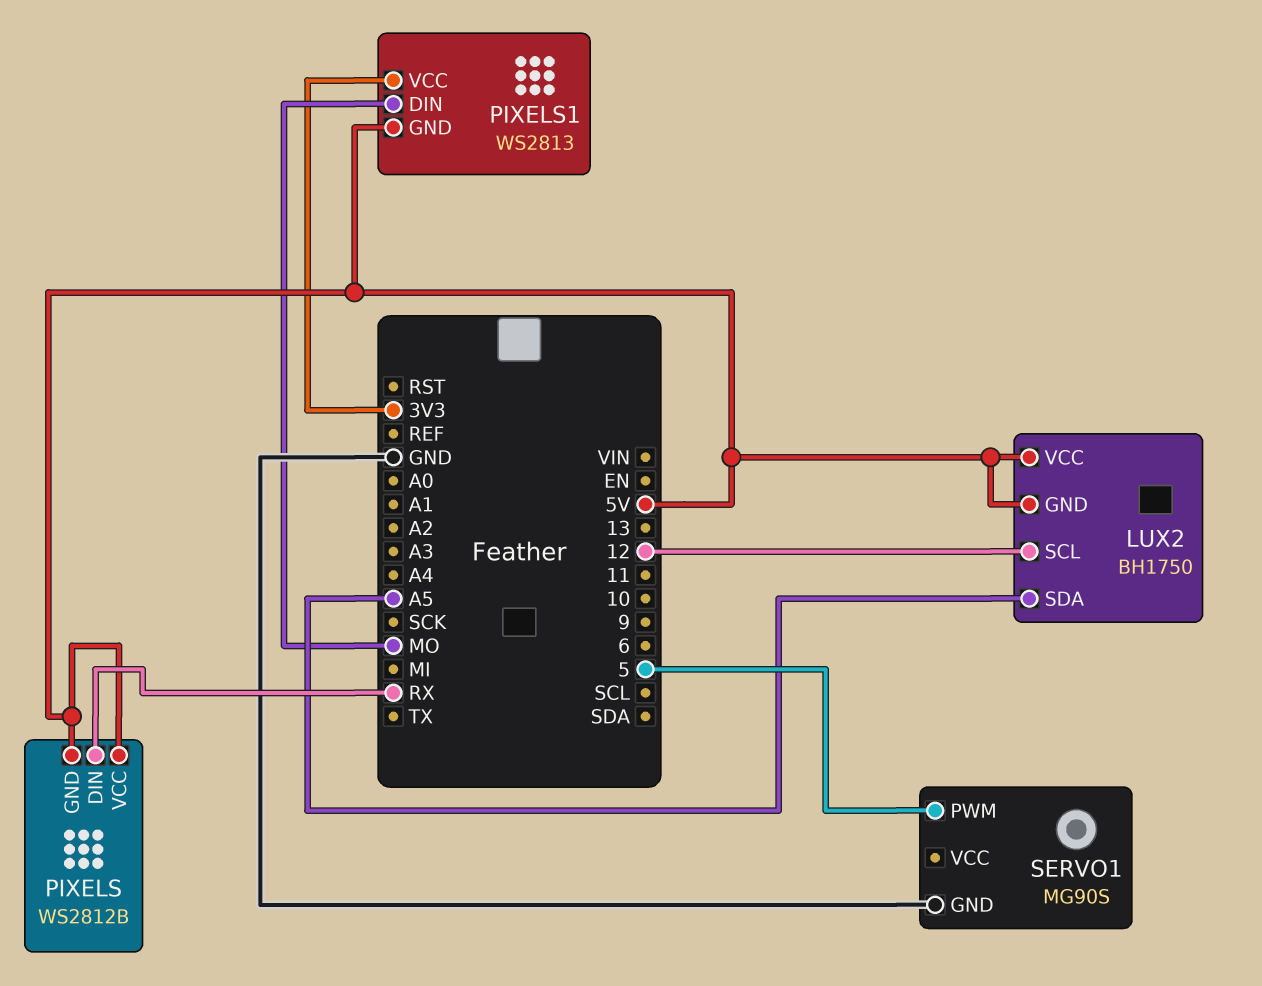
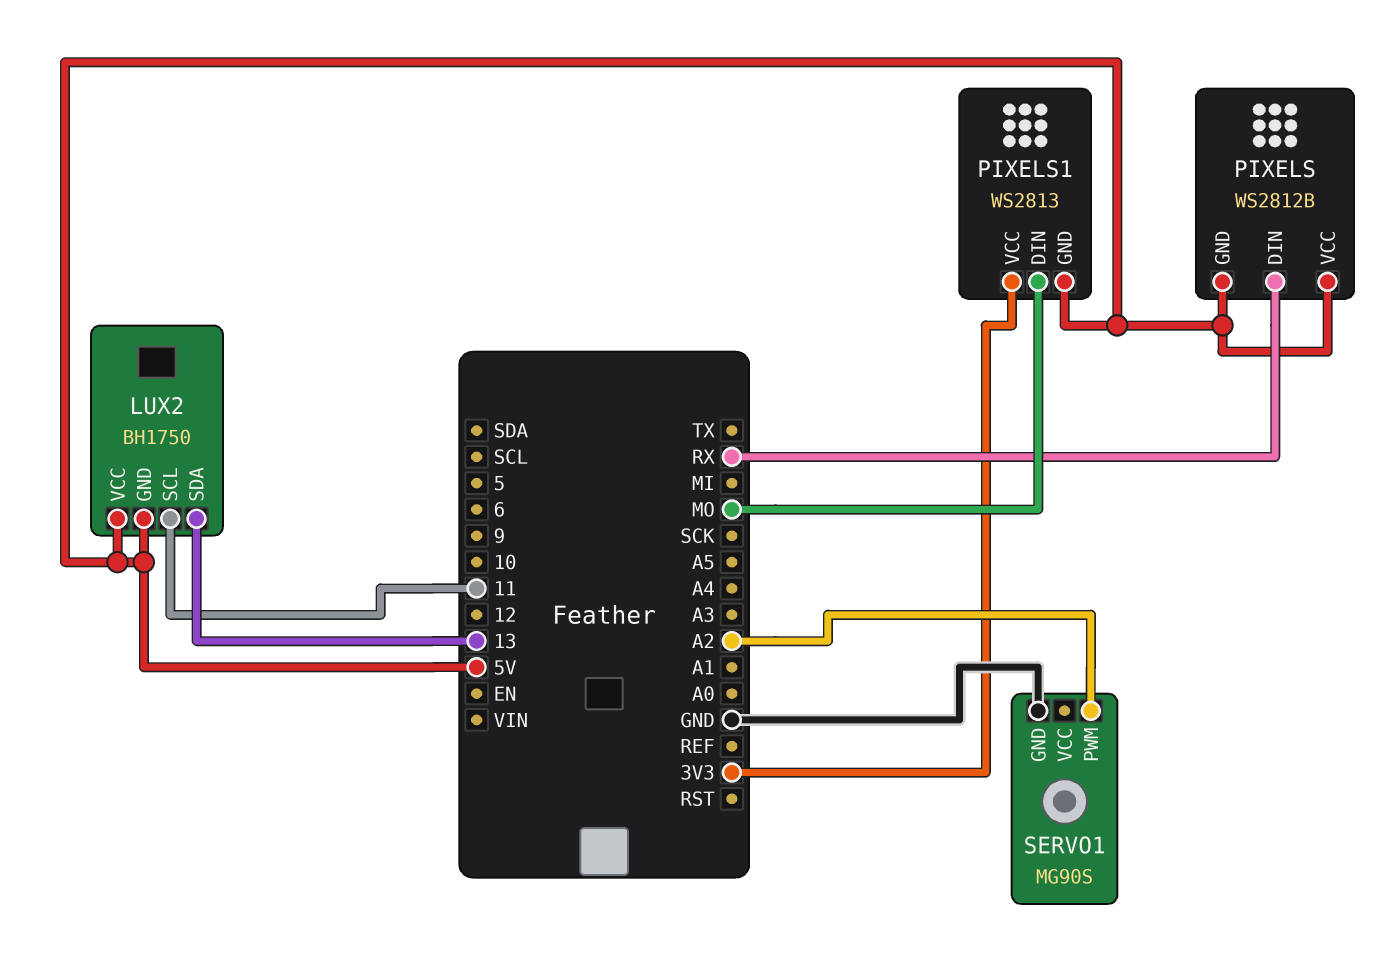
LUX2 pin SCL: 12 -> 11
LUX2 pin SDA: A5 -> 13
SERVO1 pin PWM: 5 -> A2

